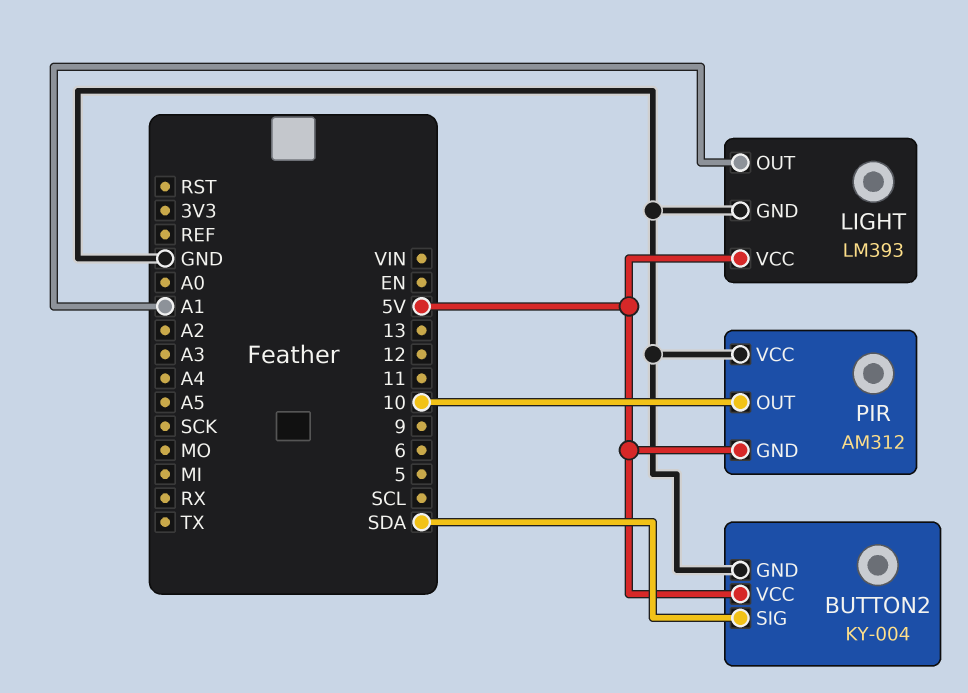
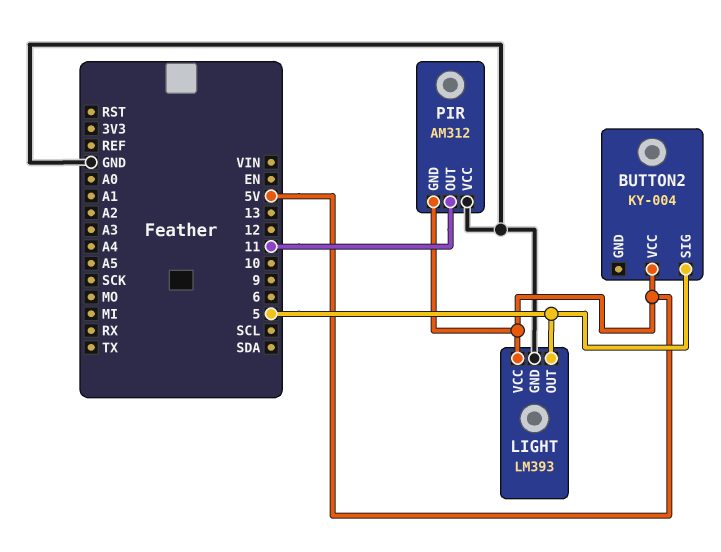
BUTTON2 pin GND: GND -> none
BUTTON2 pin SIG: SDA -> 5
LIGHT pin OUT: A1 -> 5
PIR pin OUT: 10 -> 11

